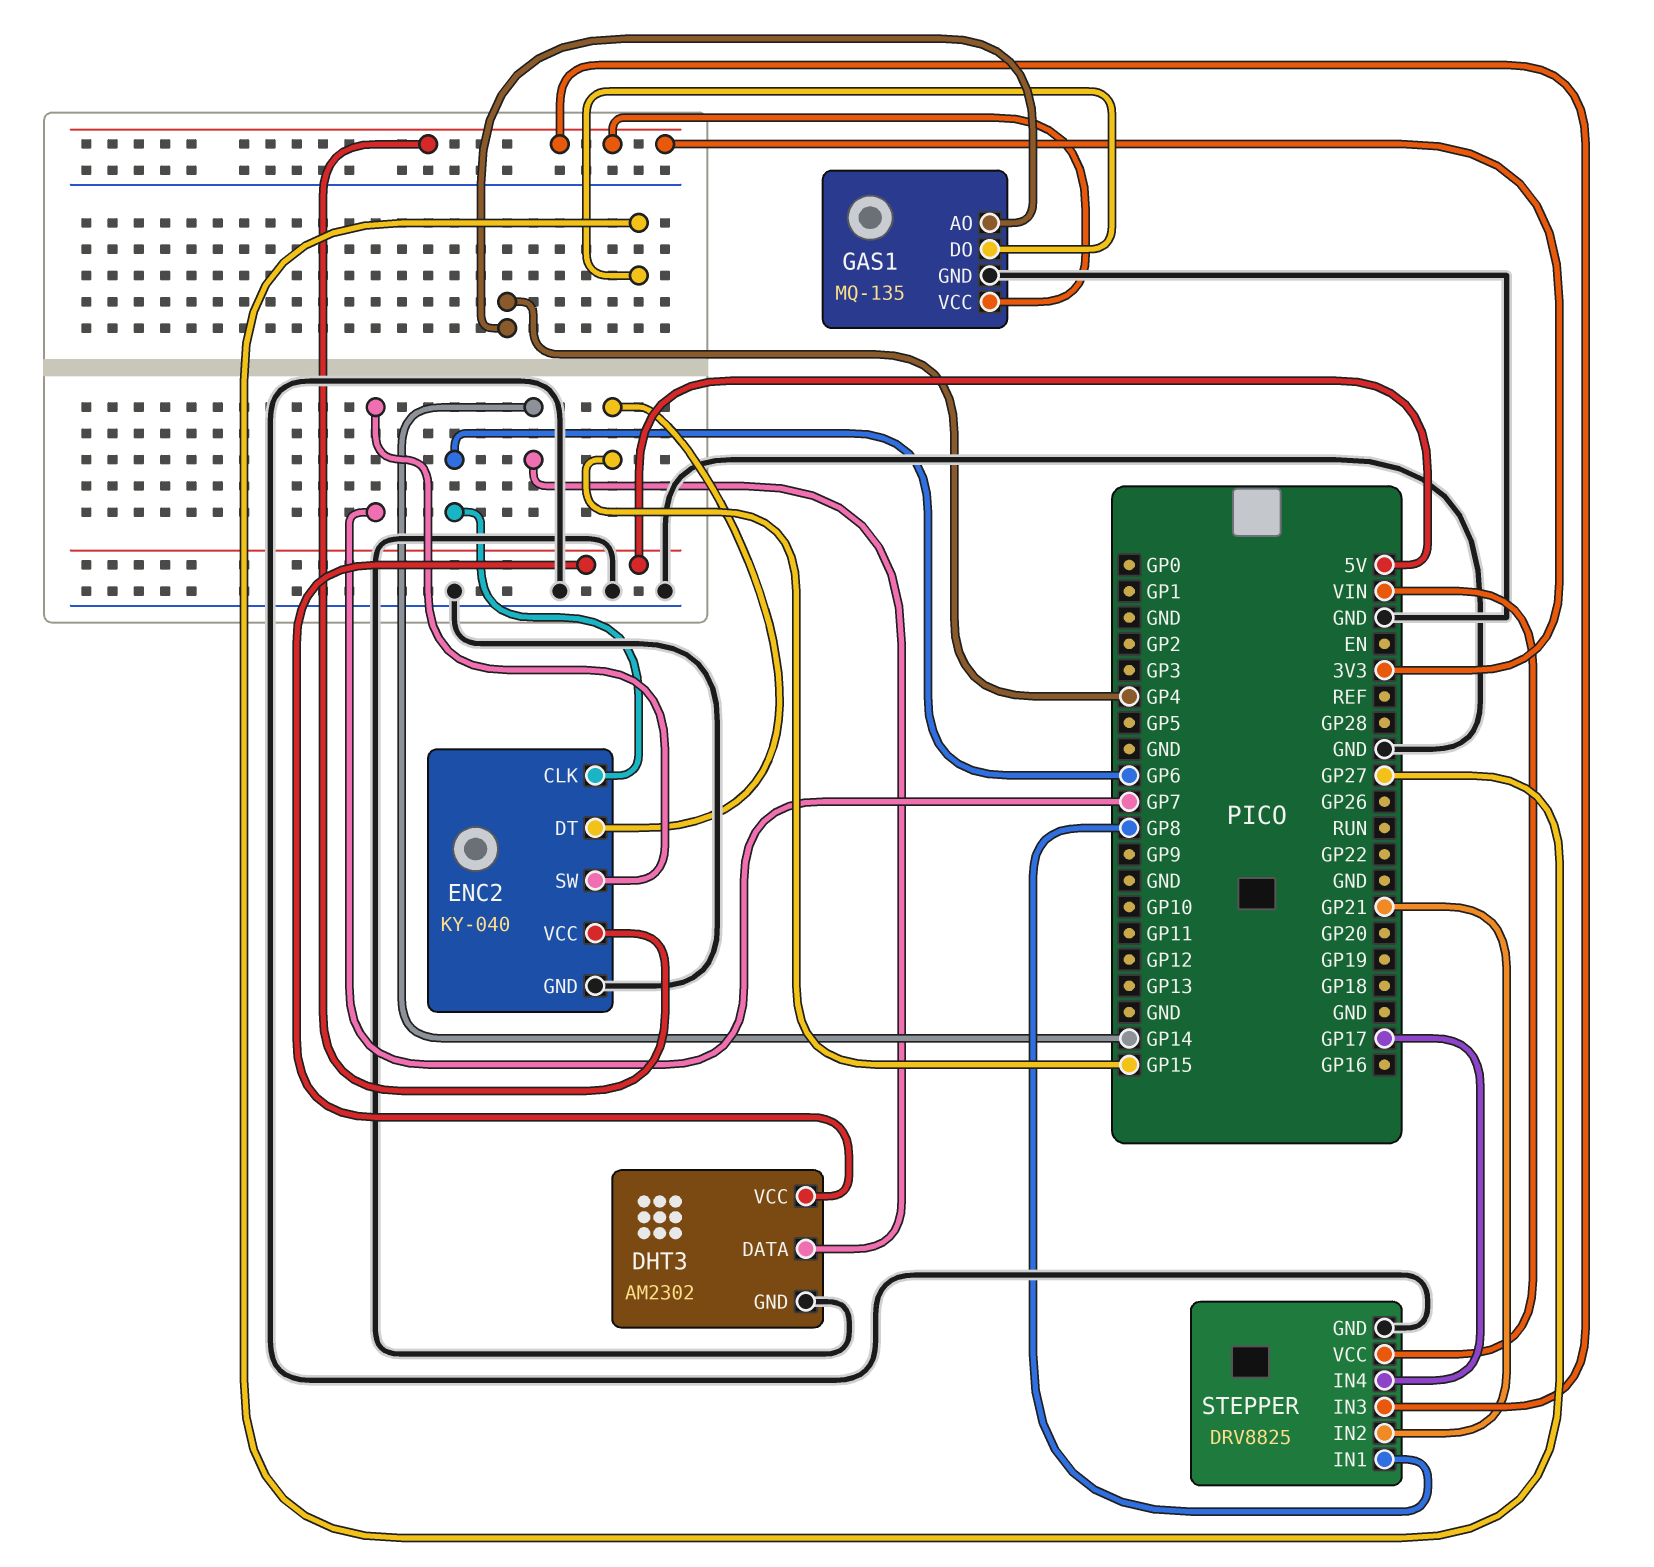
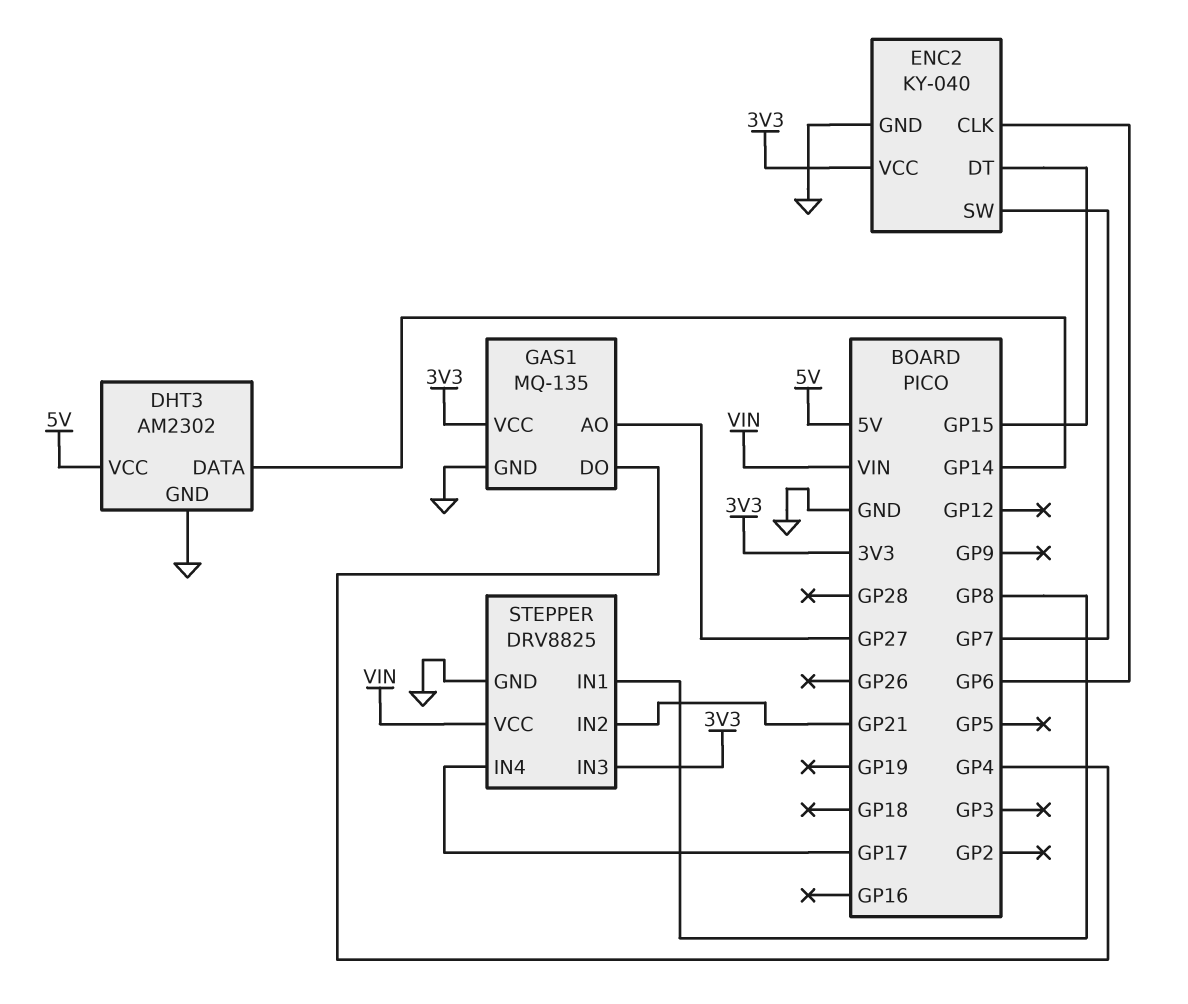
GAS1 pin AO: GP4 -> GP27
GAS1 pin DO: GP27 -> GP4

